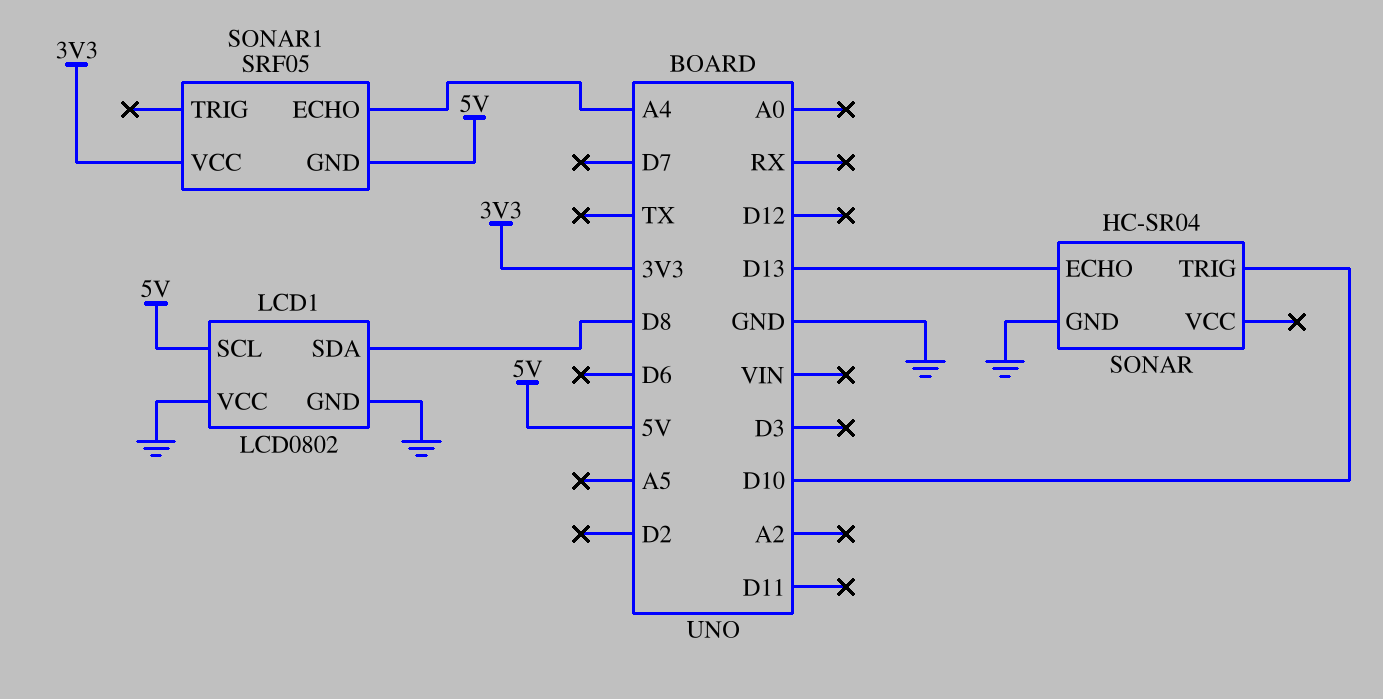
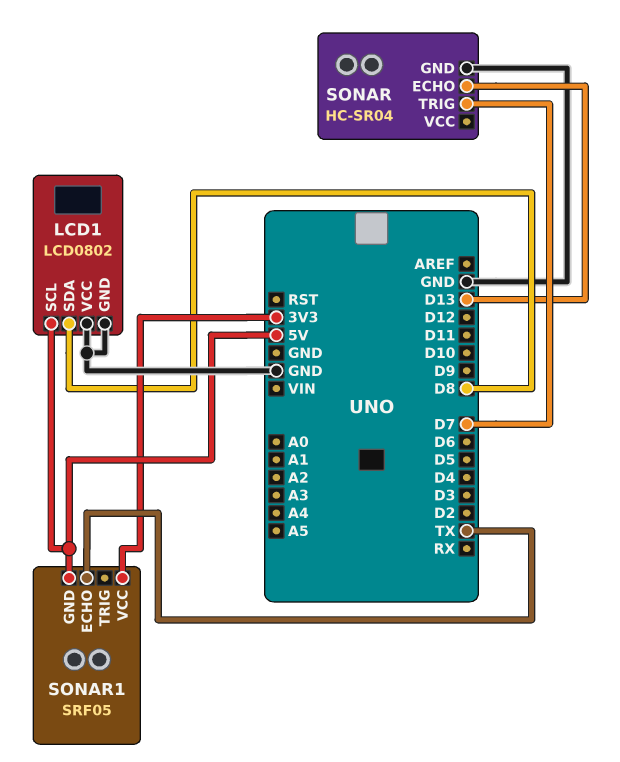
SONAR pin TRIG: D10 -> D7
SONAR1 pin ECHO: A4 -> TX

